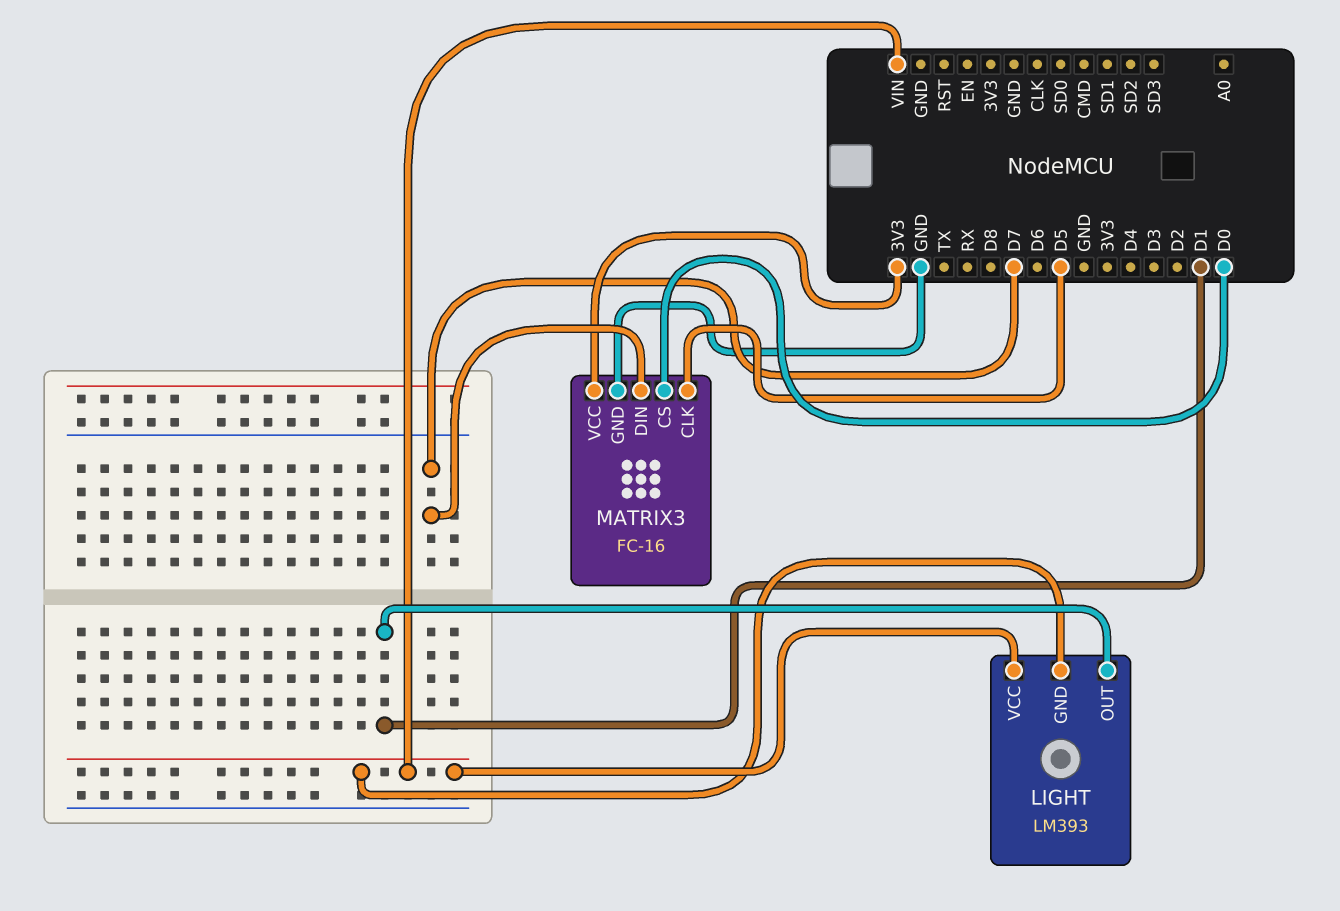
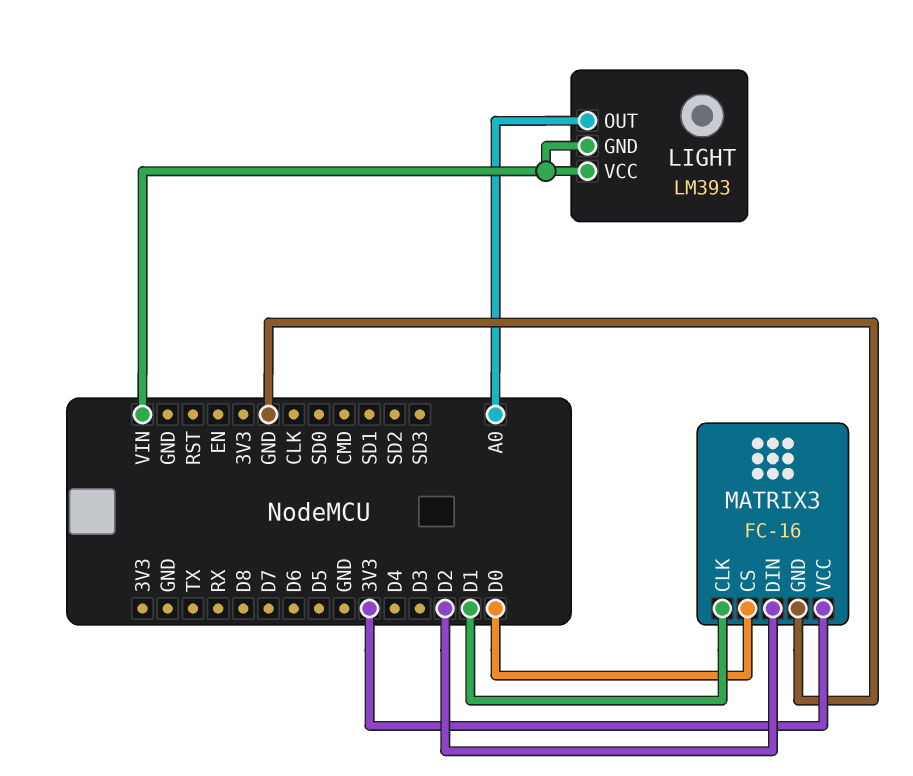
LIGHT pin OUT: D1 -> A0
MATRIX3 pin CLK: D5 -> D1
MATRIX3 pin DIN: D7 -> D2

